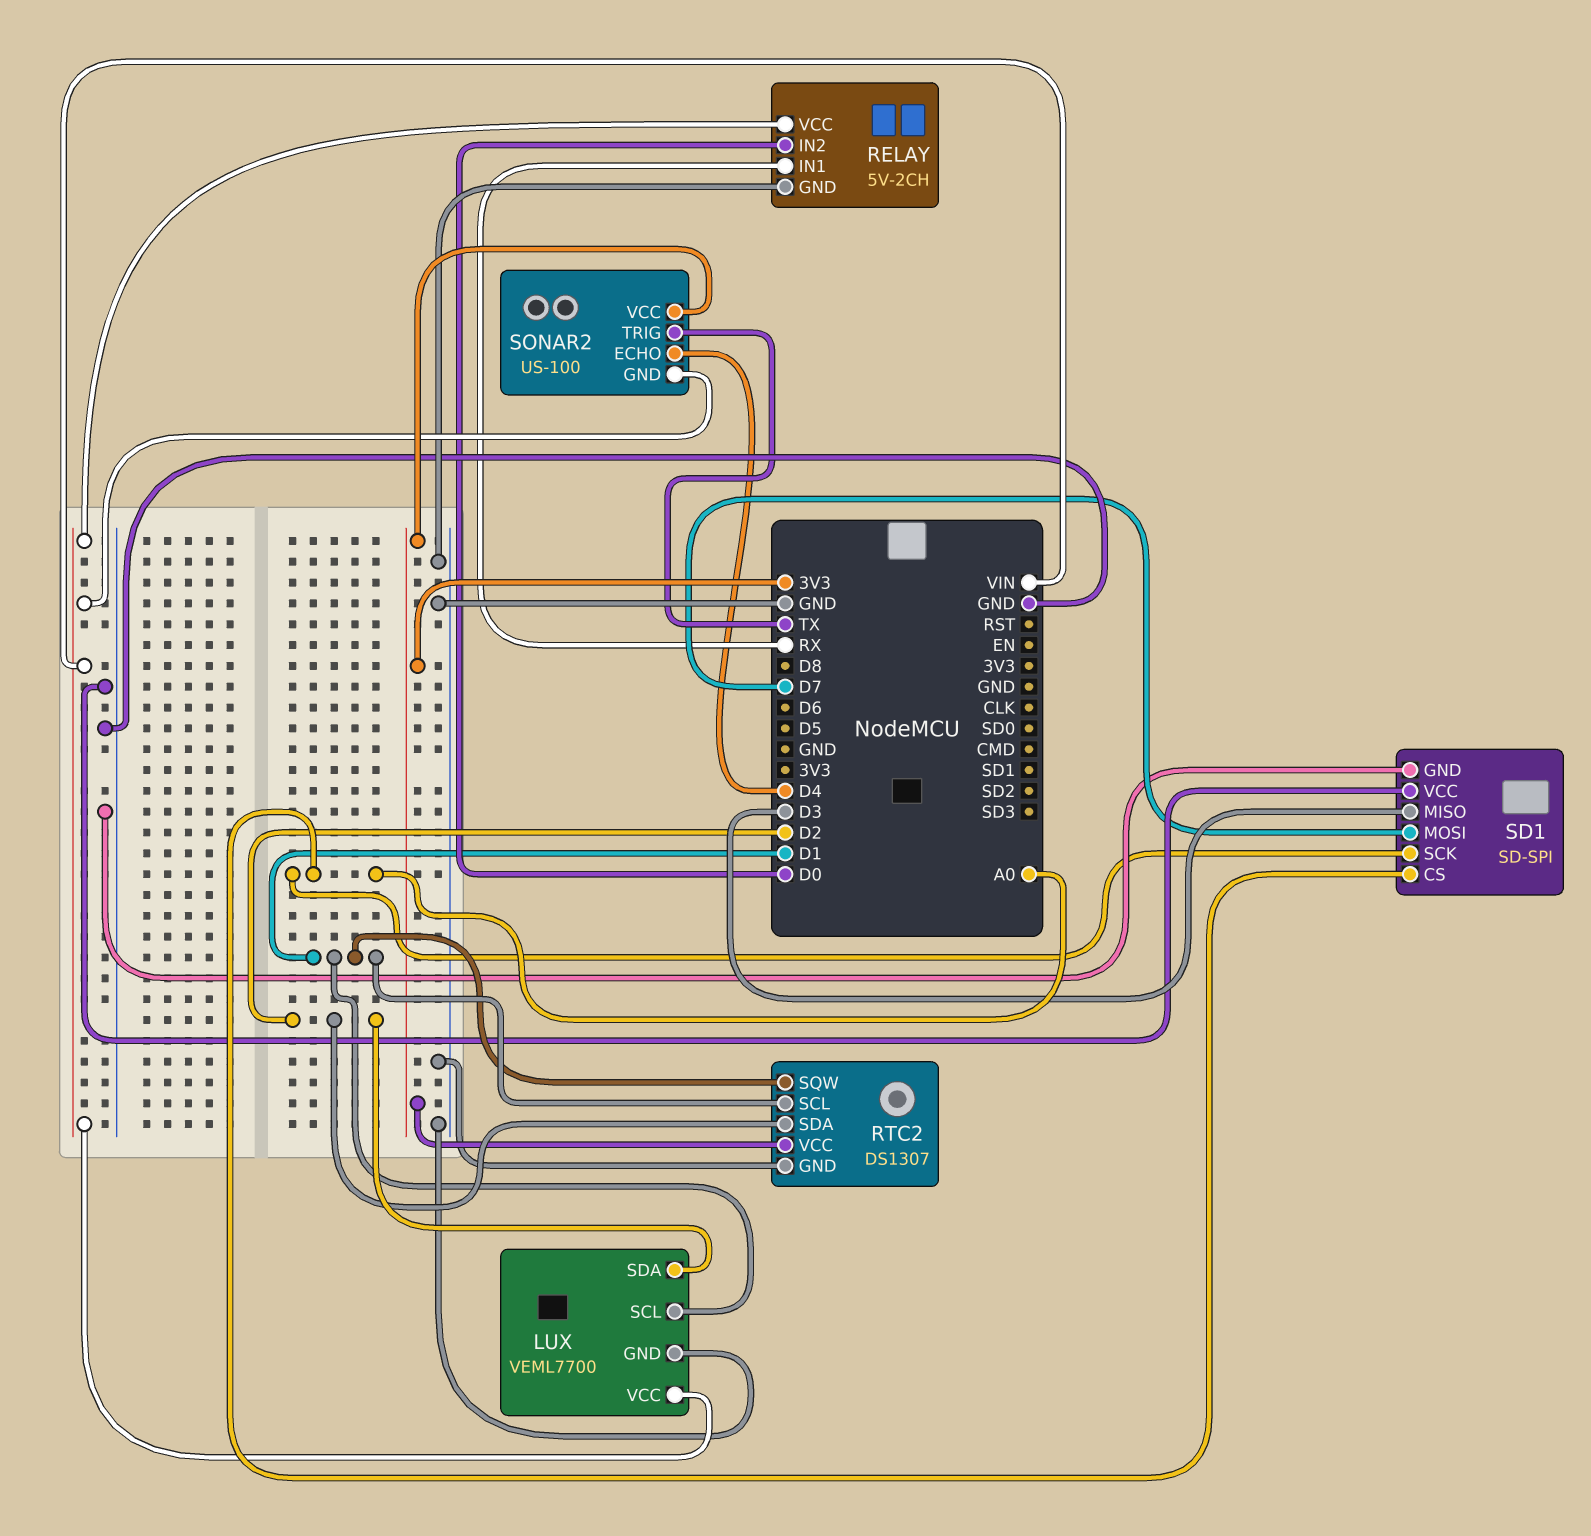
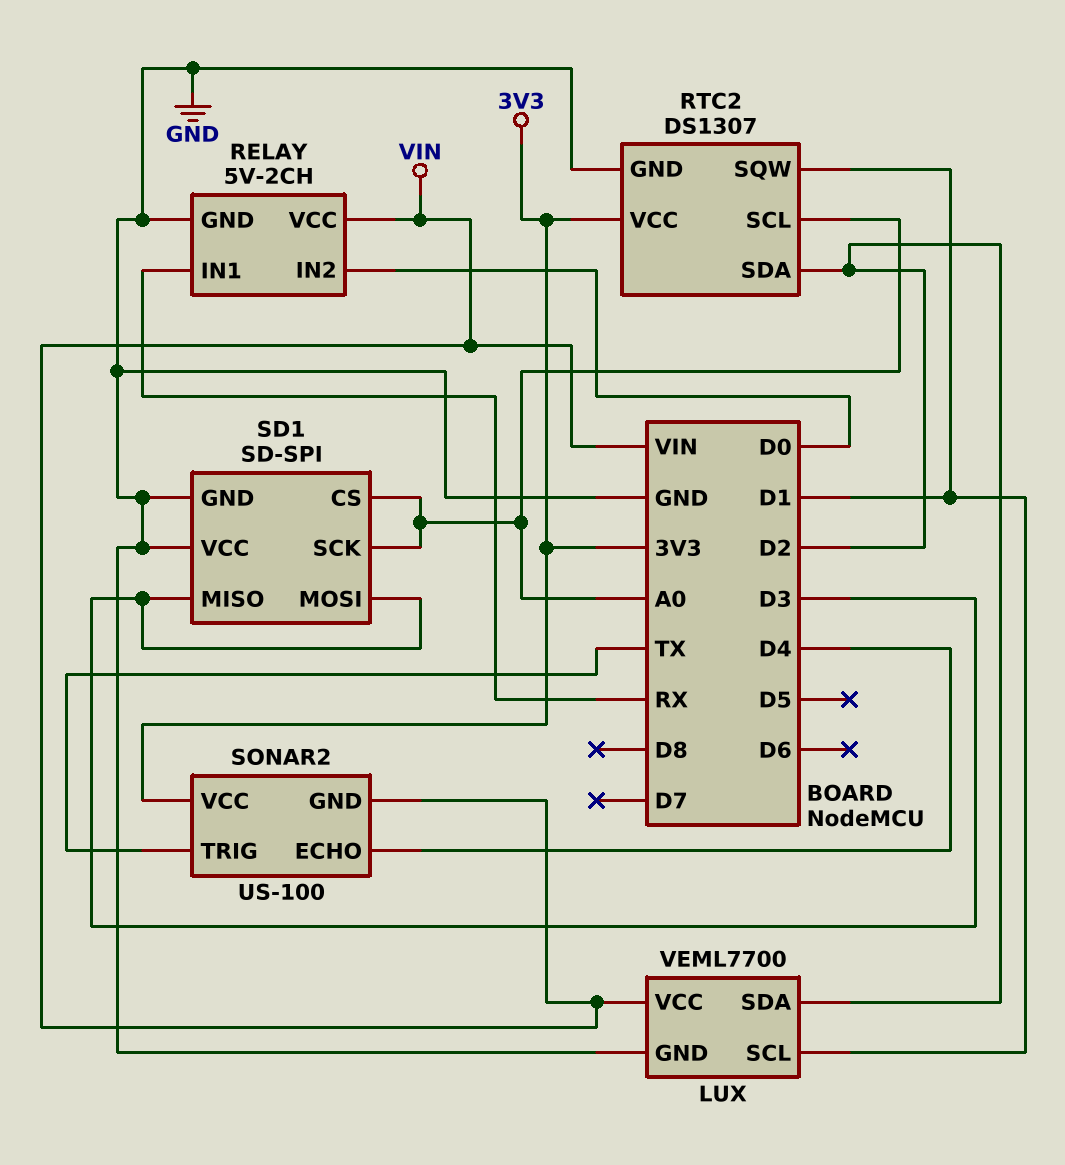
RTC2 pin SCL: D1 -> A0
SD1 pin MOSI: D7 -> D3

